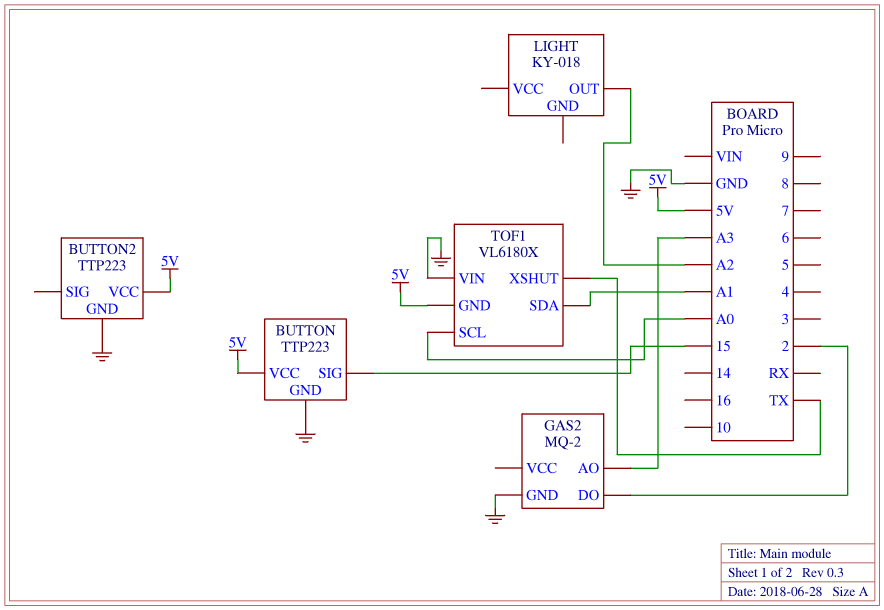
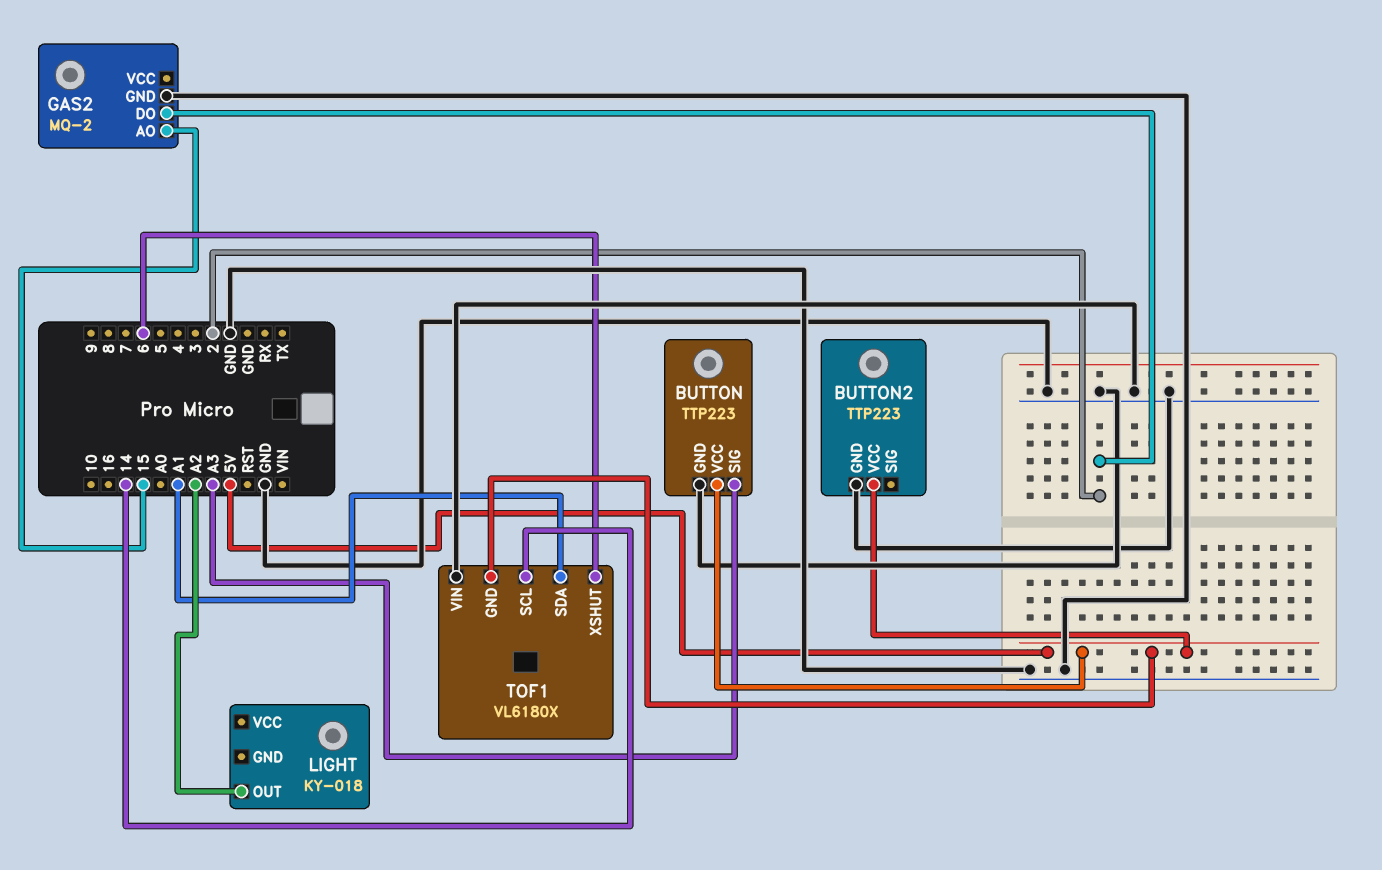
BUTTON pin SIG: 15 -> A3
GAS2 pin AO: A3 -> 15
TOF1 pin SCL: A0 -> 14
TOF1 pin XSHUT: TX -> 6

